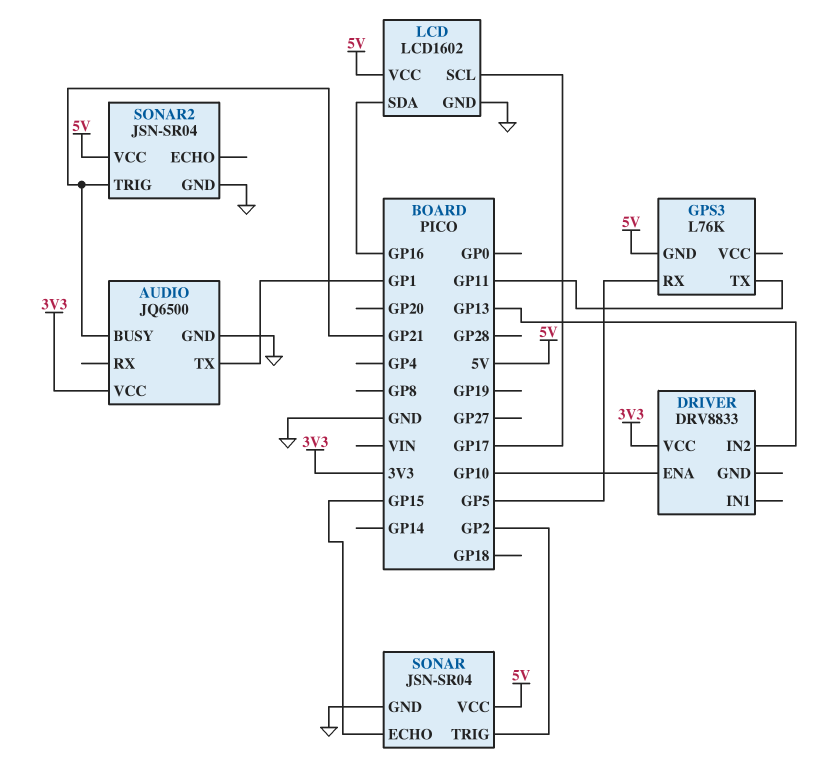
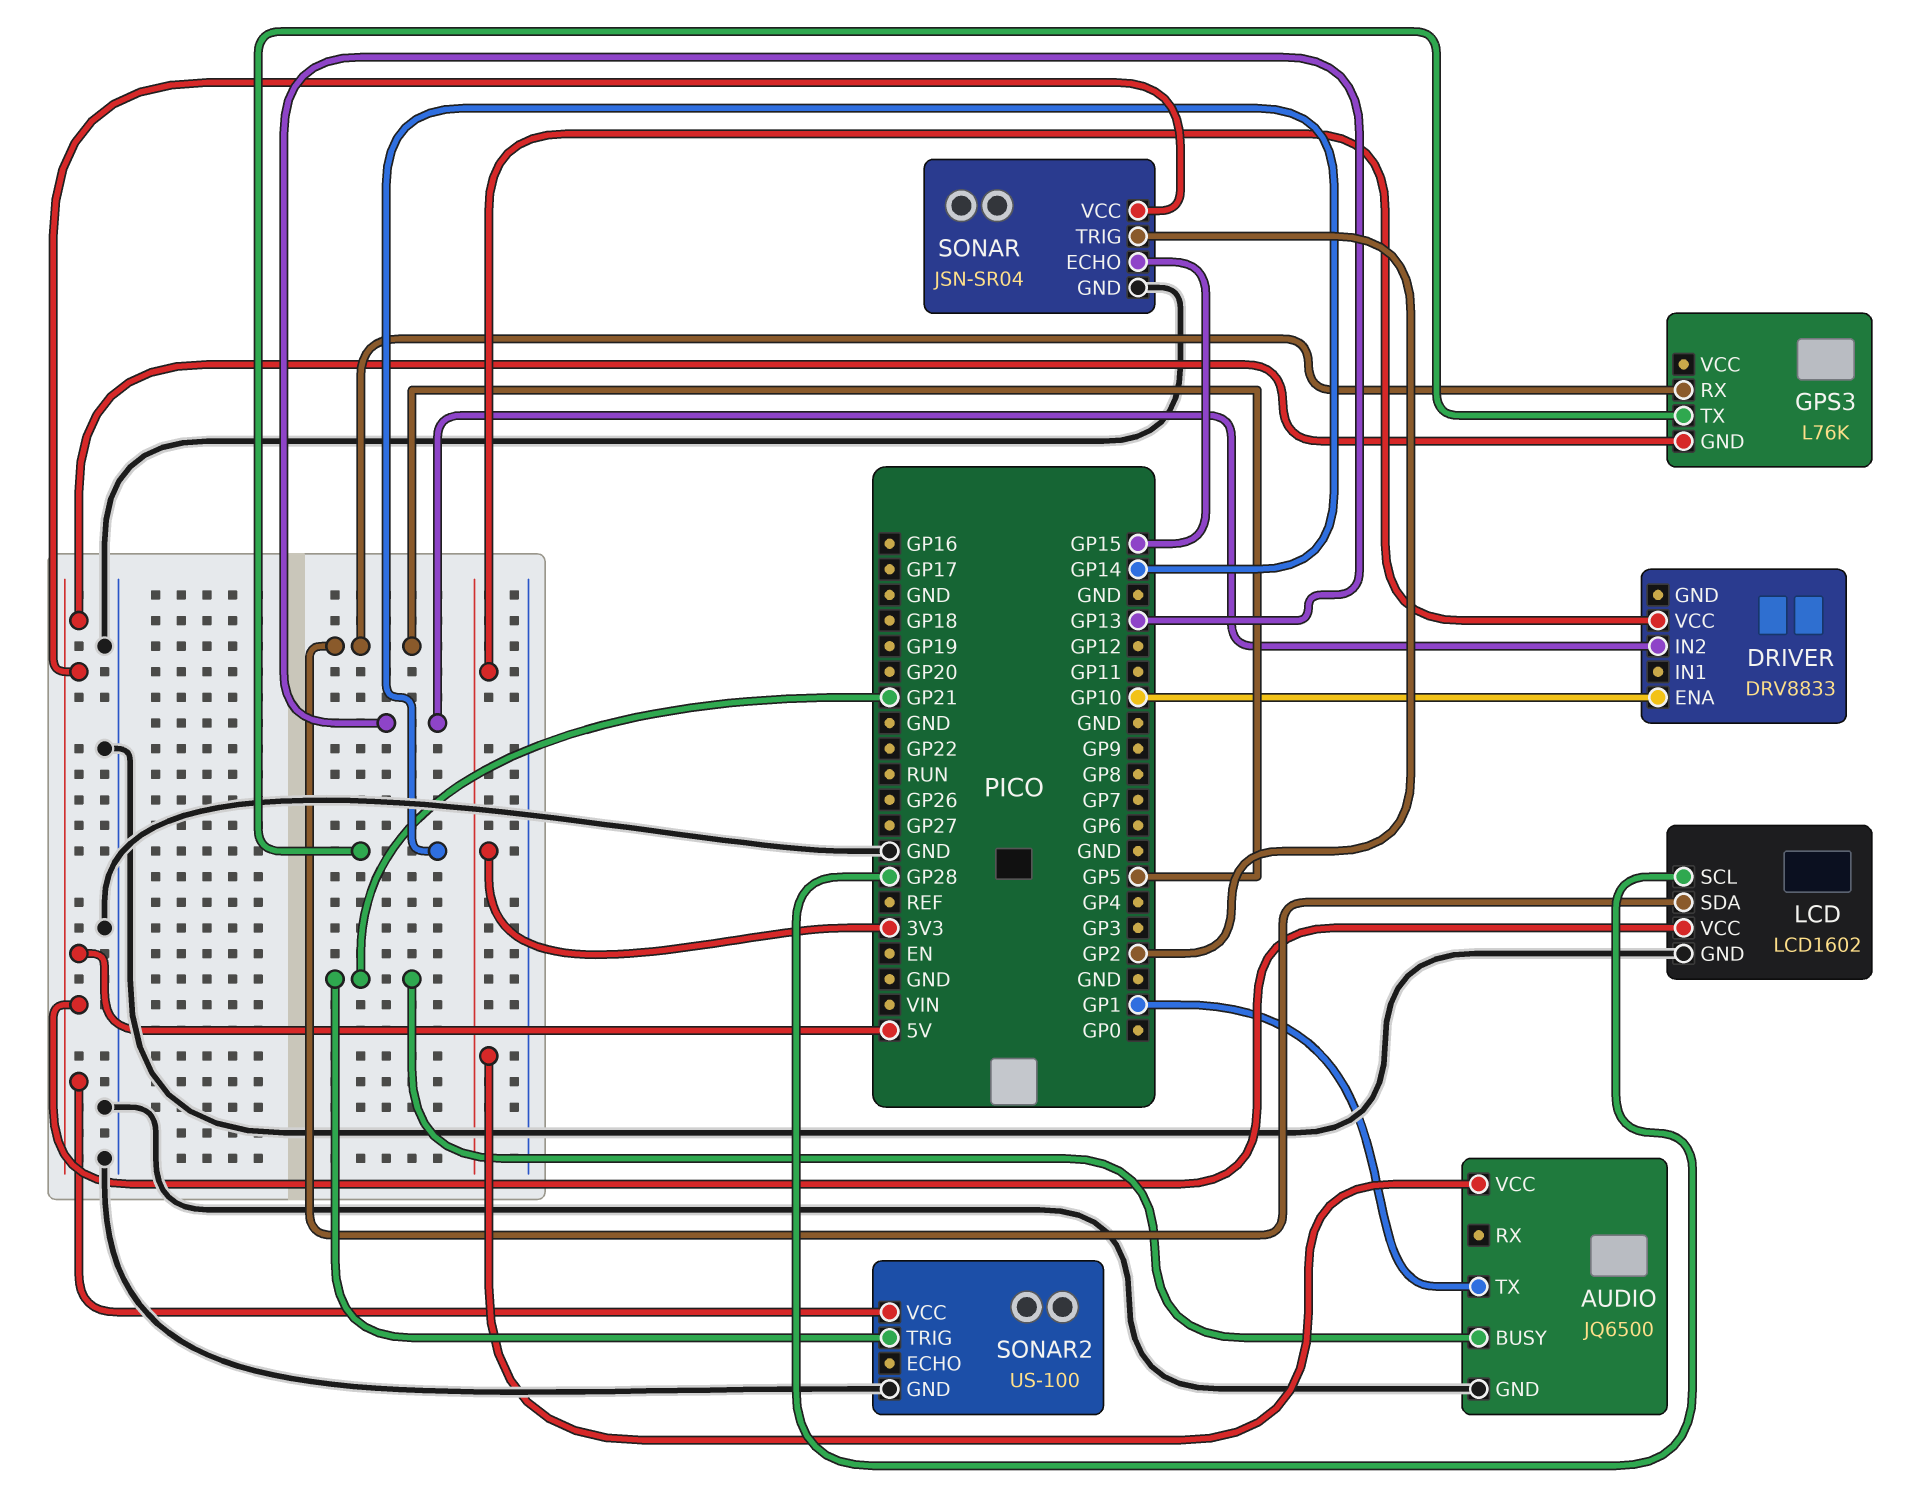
GPS3 pin TX: GP11 -> GP14
LCD pin SCL: GP17 -> GP28
LCD pin SDA: GP16 -> GP5
SONAR2: JSN-SR04 -> US-100

